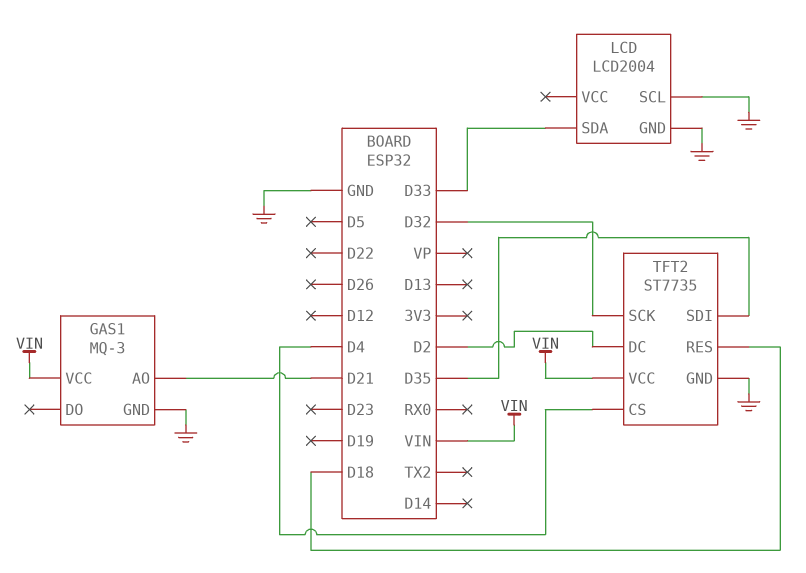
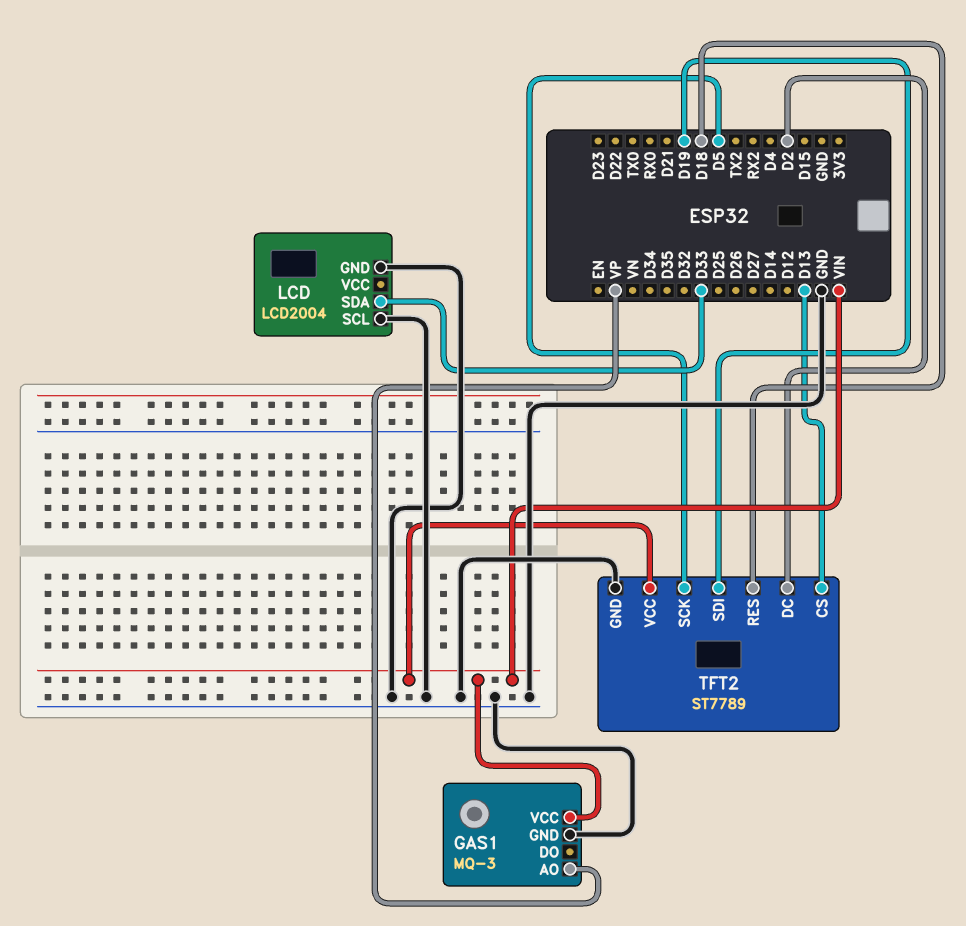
GAS1 pin AO: D21 -> VP
TFT2: ST7735 -> ST7789
TFT2 pin CS: D4 -> D13
TFT2 pin SCK: D32 -> D5
TFT2 pin SDI: D35 -> D19

